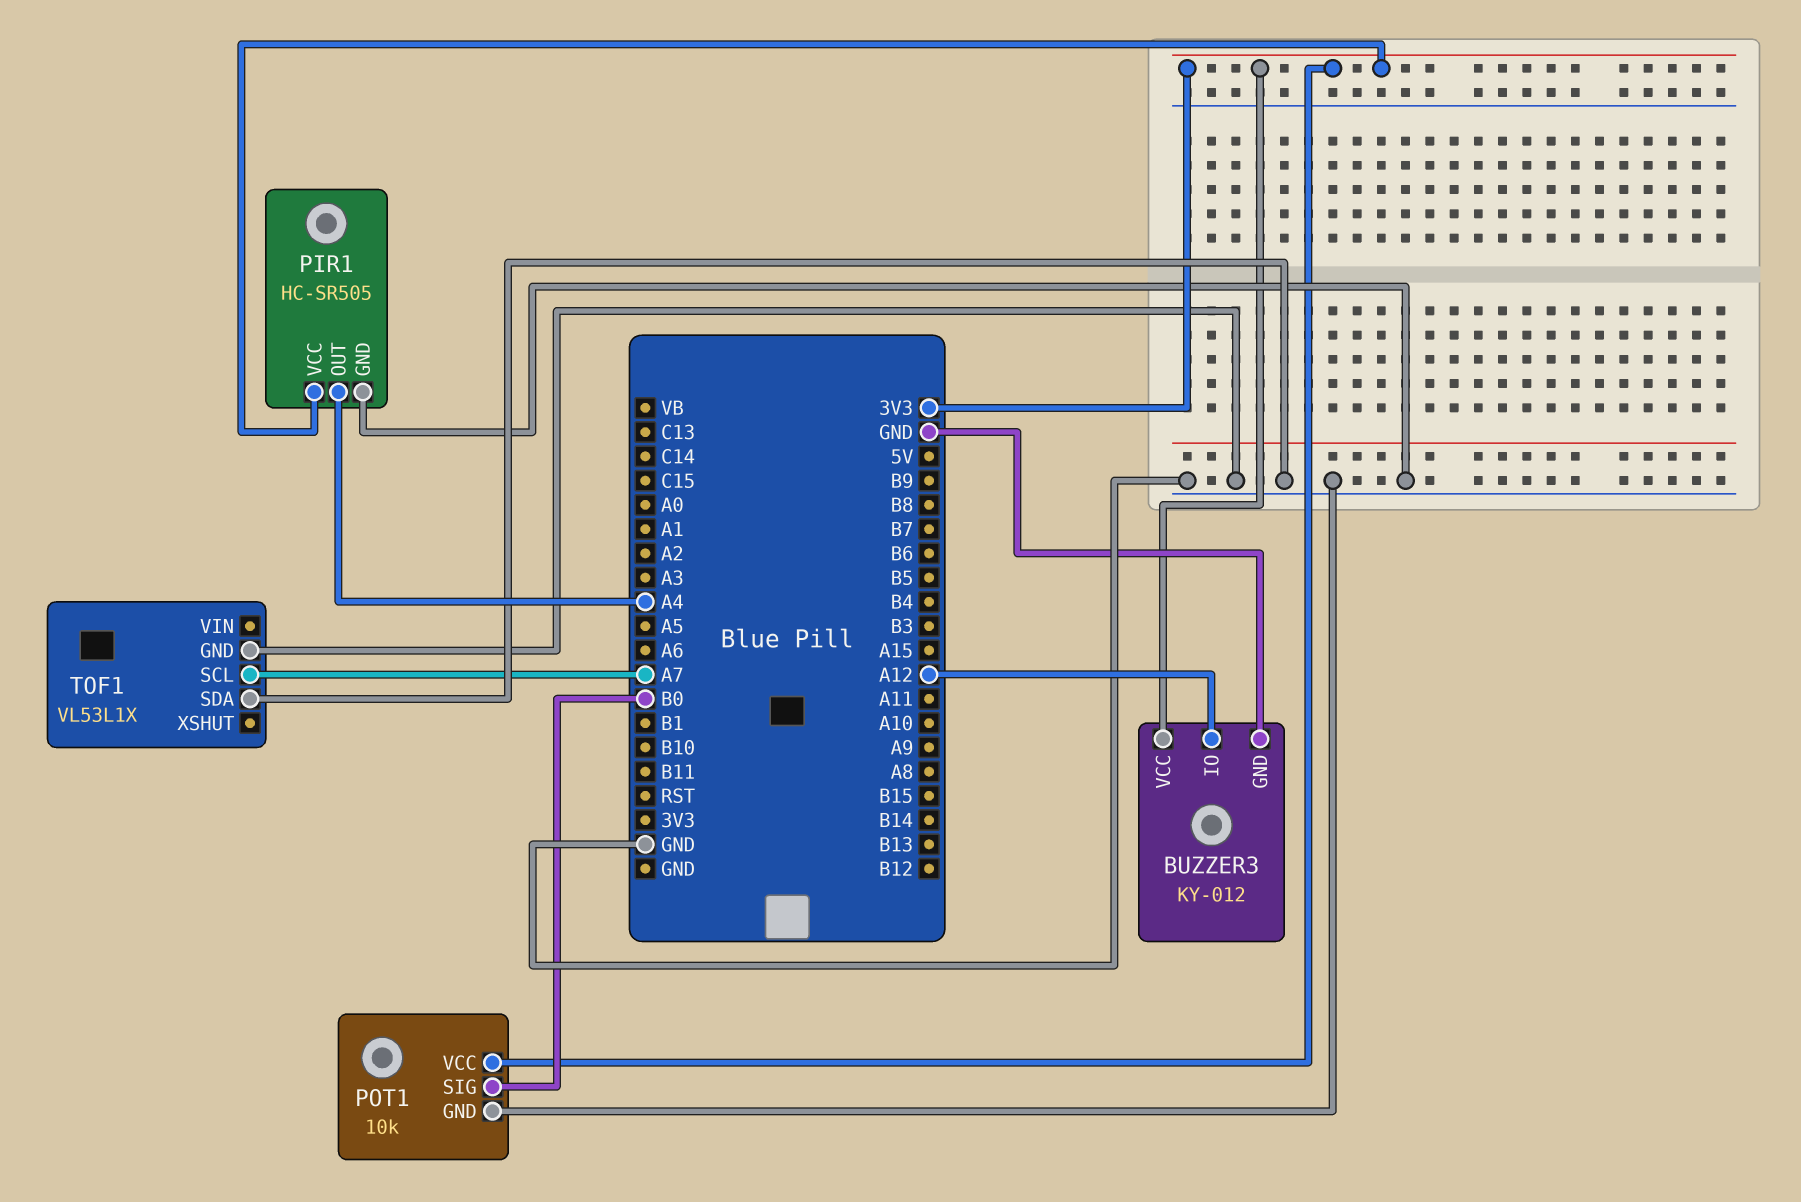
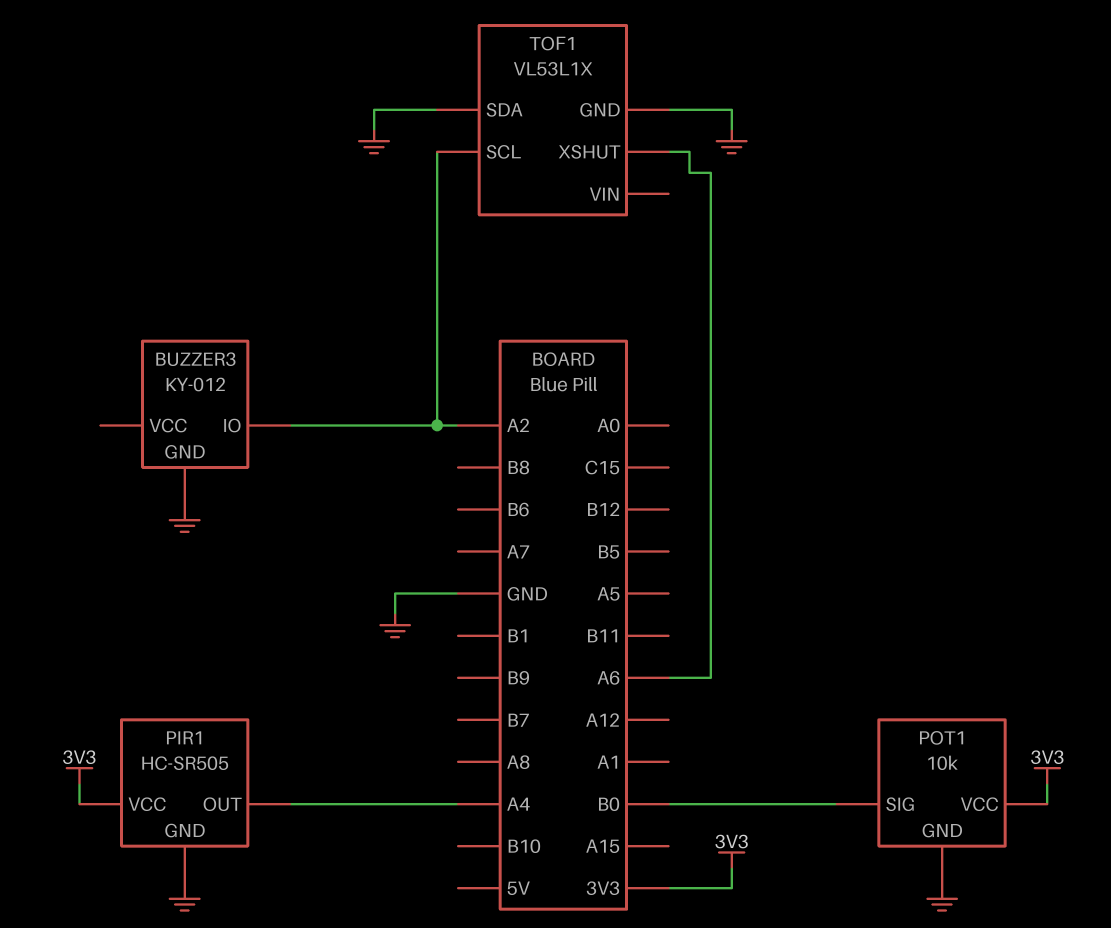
BUZZER3 pin IO: A12 -> A2
BUZZER3 pin VCC: 3V3 -> none
TOF1 pin SCL: A7 -> A2
TOF1 pin XSHUT: none -> A6

